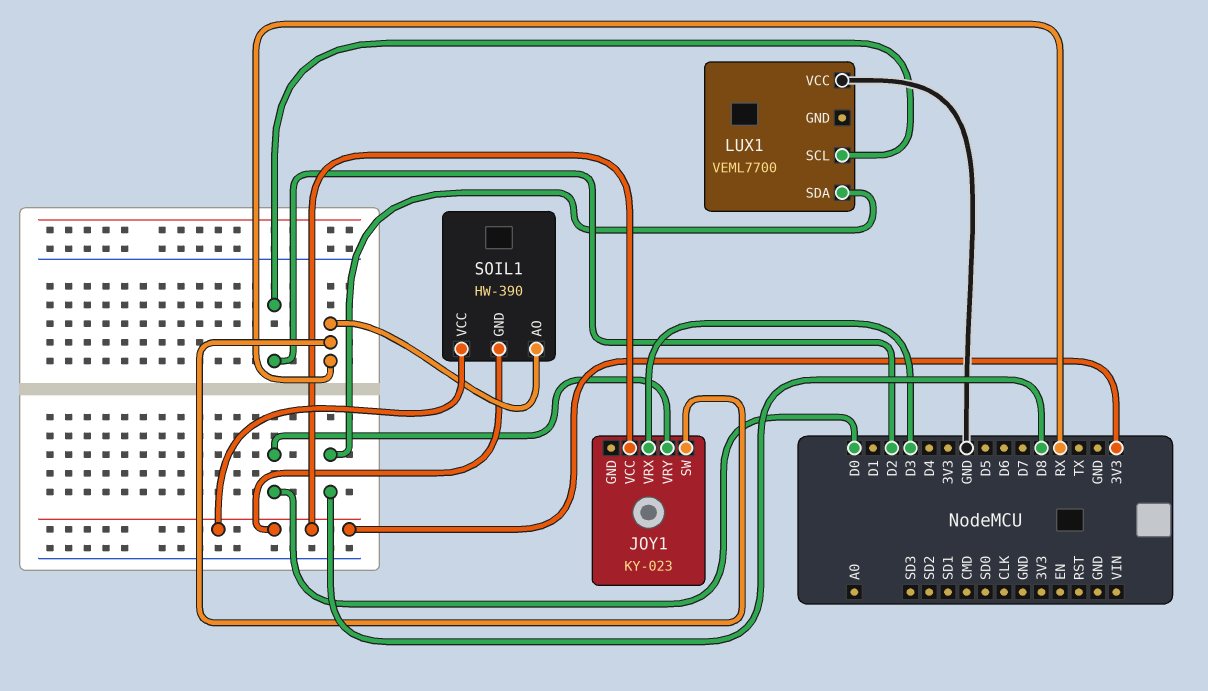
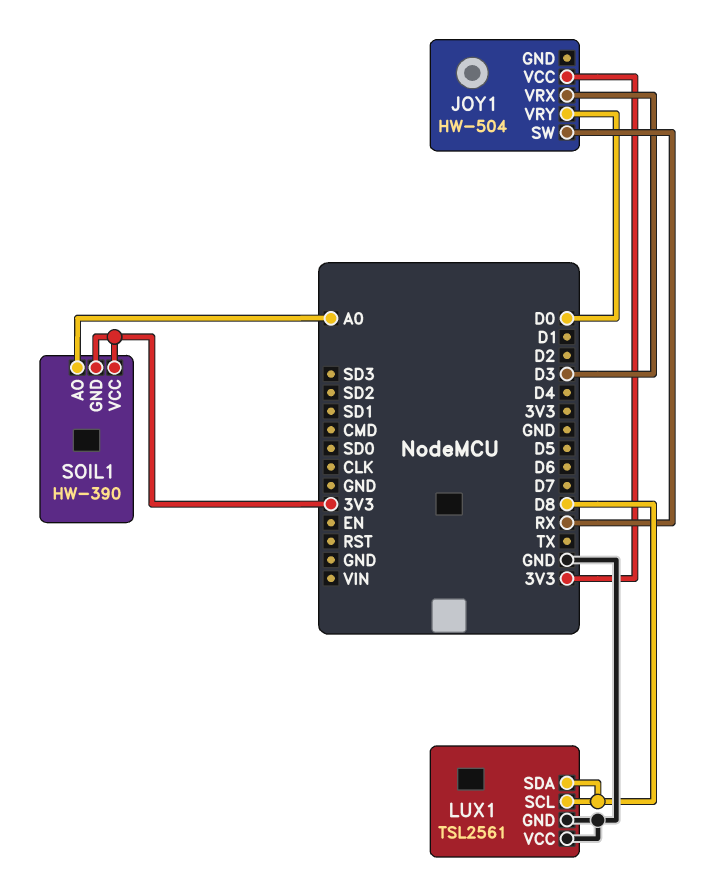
JOY1: KY-023 -> HW-504
LUX1: VEML7700 -> TSL2561
LUX1 pin GND: none -> GND
LUX1 pin SCL: D2 -> D8
SOIL1 pin AO: RX -> A0

